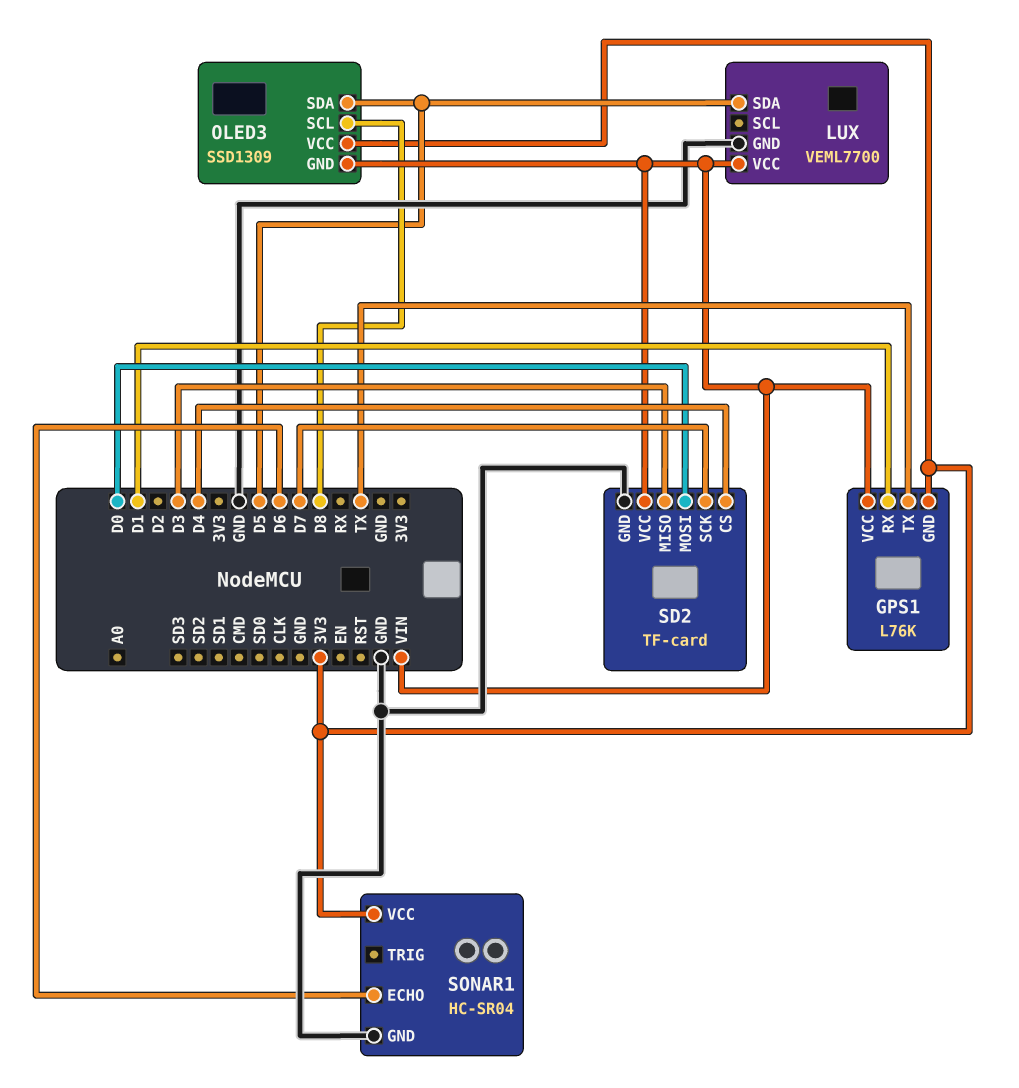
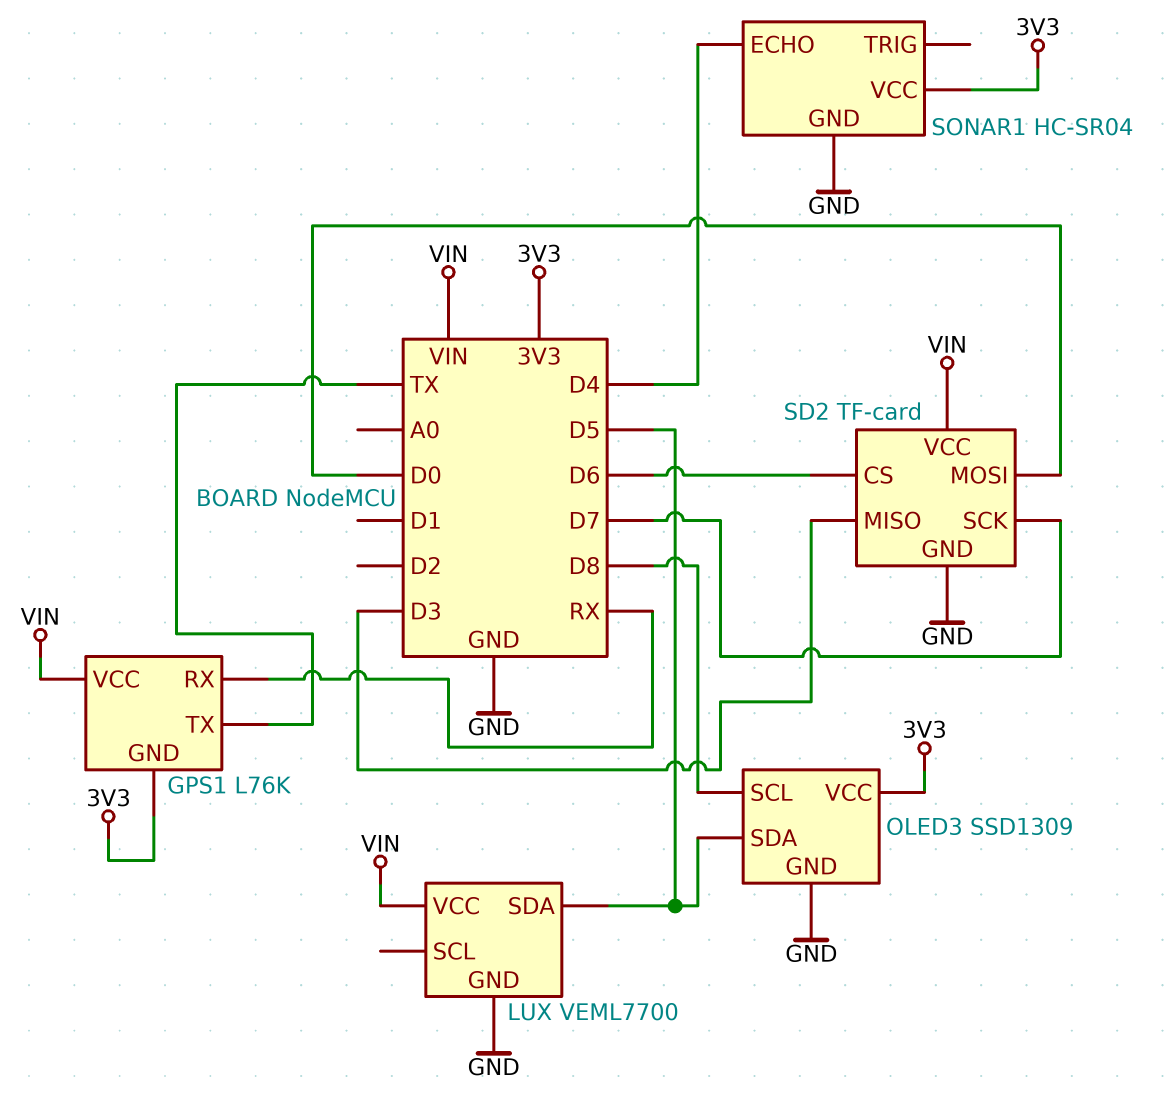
GPS1 pin RX: D1 -> RX
OLED3 pin GND: VIN -> GND
SD2 pin CS: D4 -> D6
SONAR1 pin ECHO: D6 -> D4

